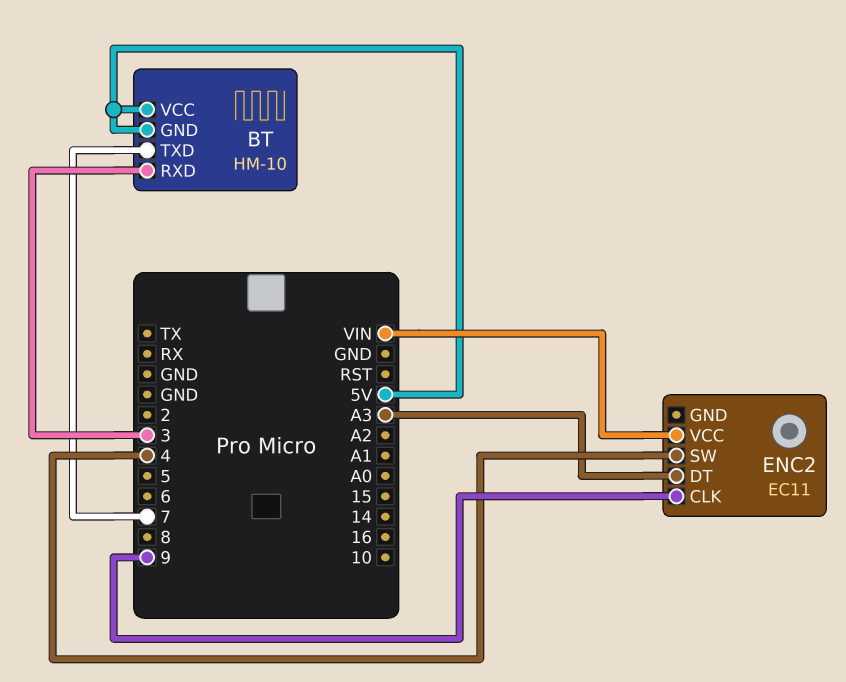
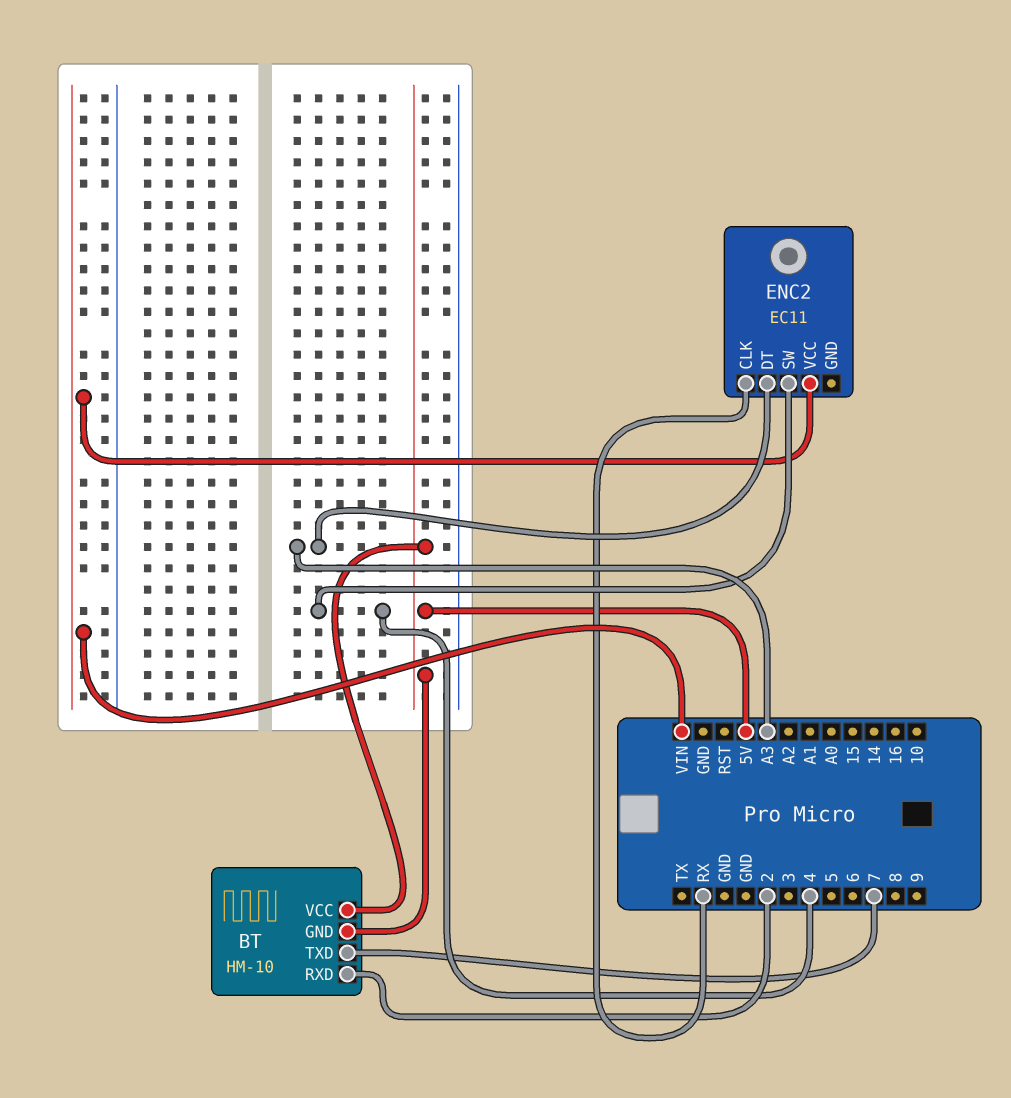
BT pin RXD: 3 -> 2
ENC2 pin CLK: 9 -> RX

